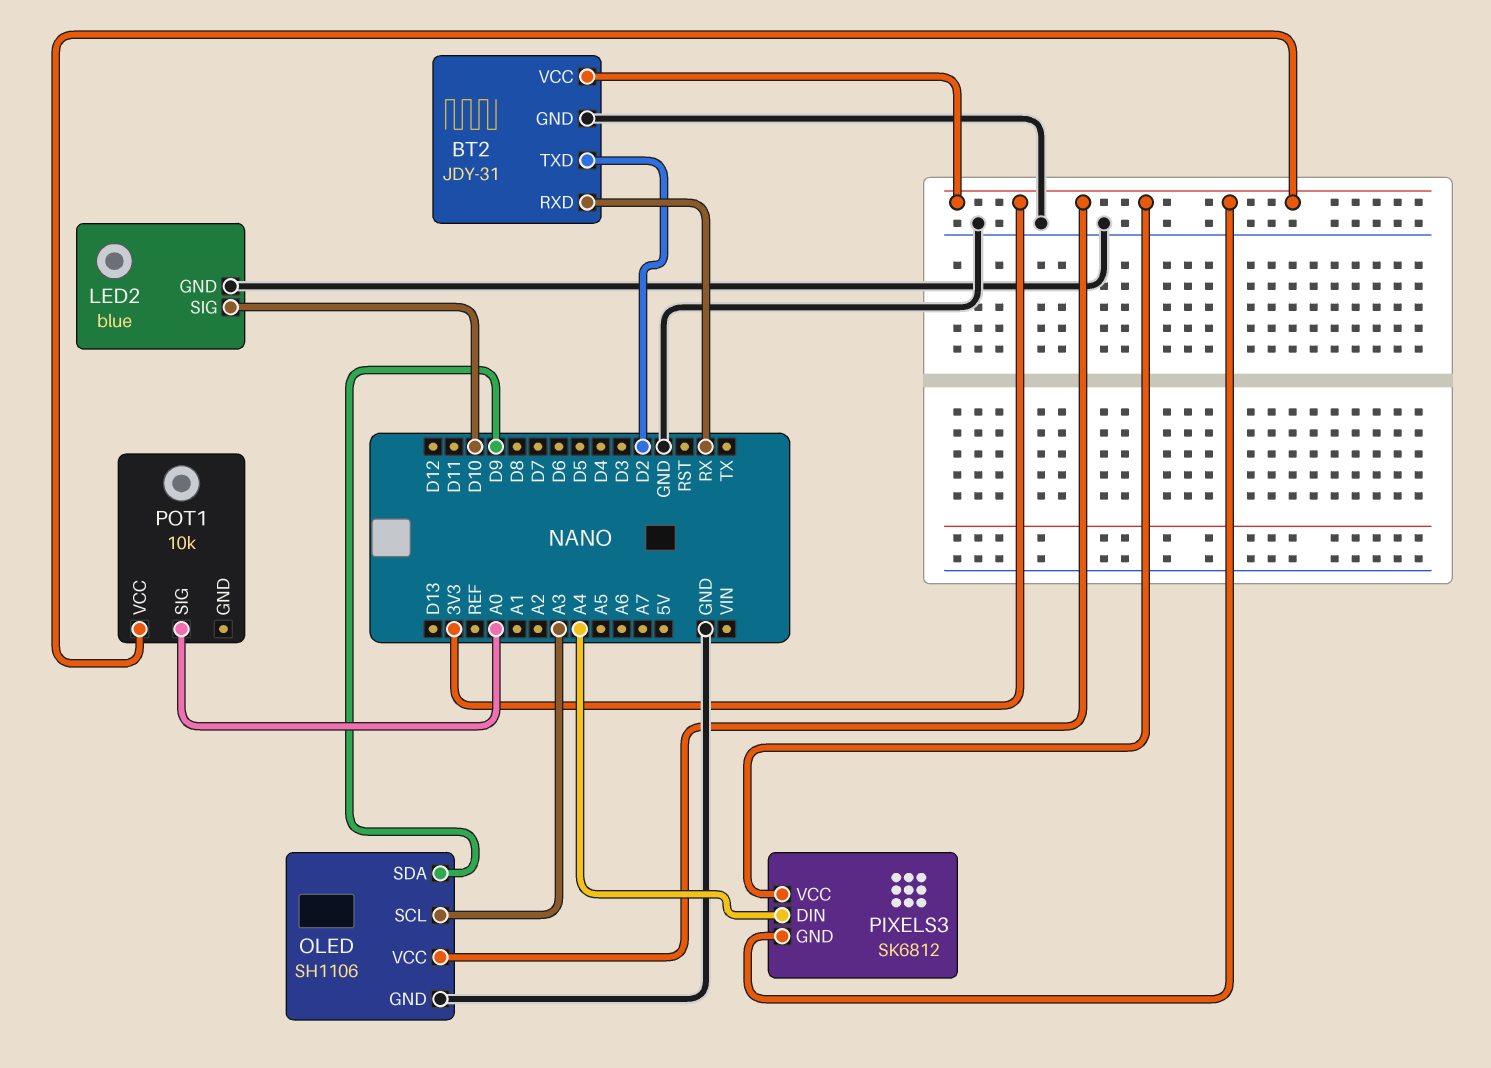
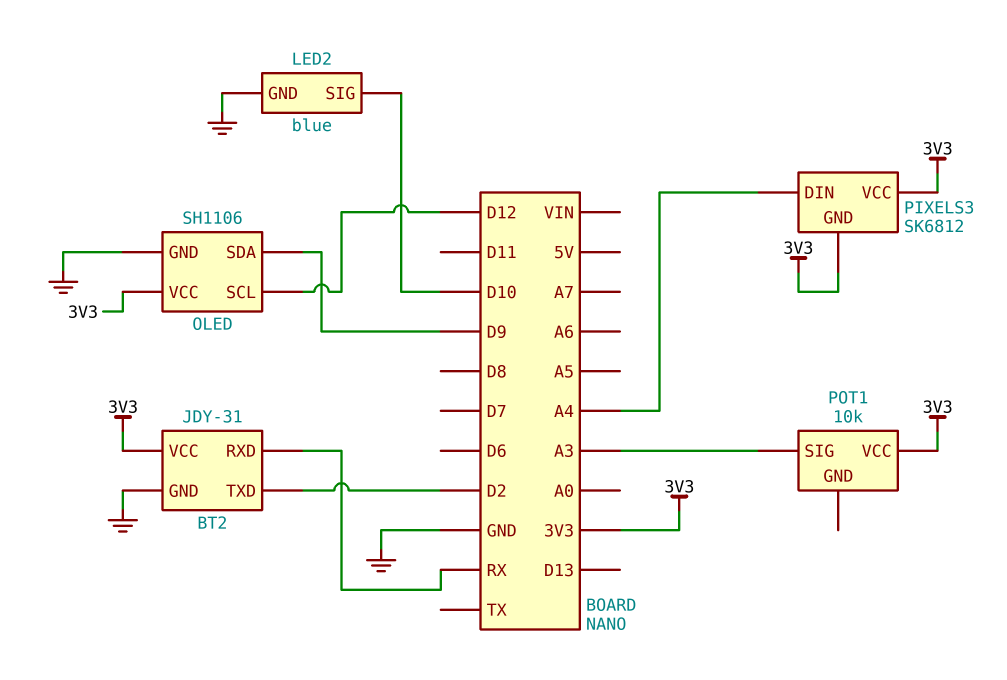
OLED pin SCL: A3 -> D12
POT1 pin SIG: A0 -> A3

